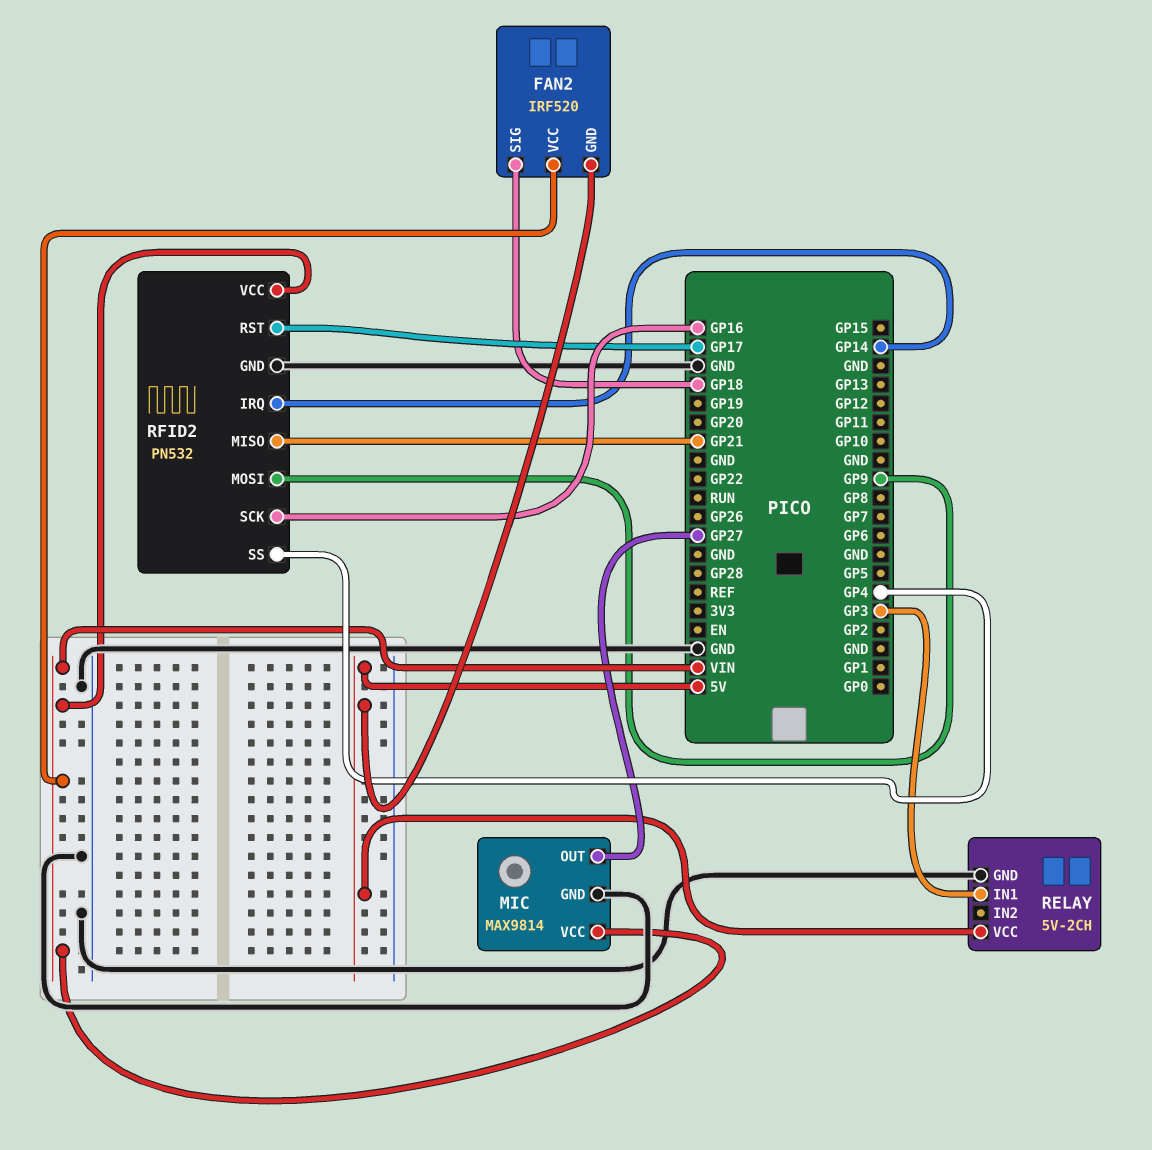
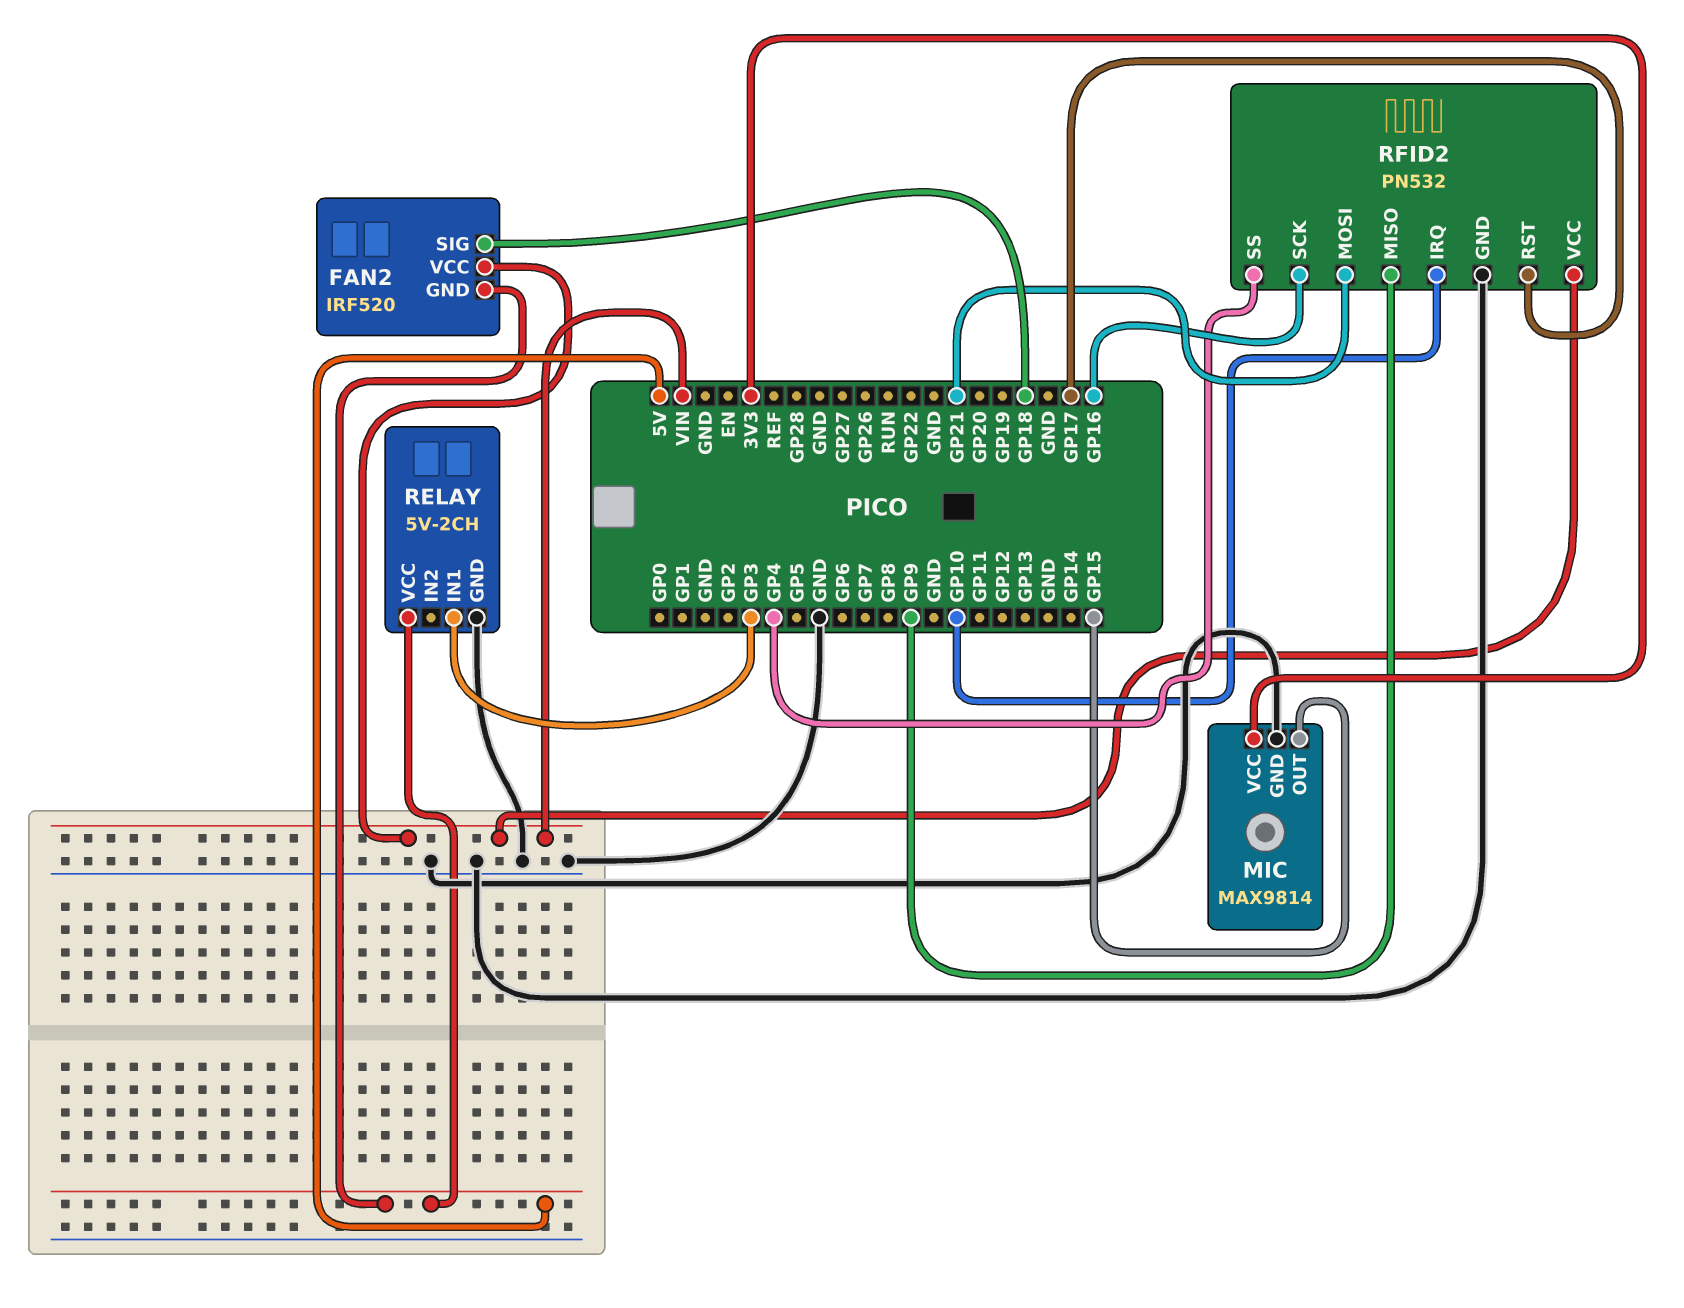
MIC pin OUT: GP27 -> GP15
MIC pin VCC: VIN -> 3V3
RFID2 pin IRQ: GP14 -> GP10
RFID2 pin MISO: GP21 -> GP9
RFID2 pin MOSI: GP9 -> GP21

